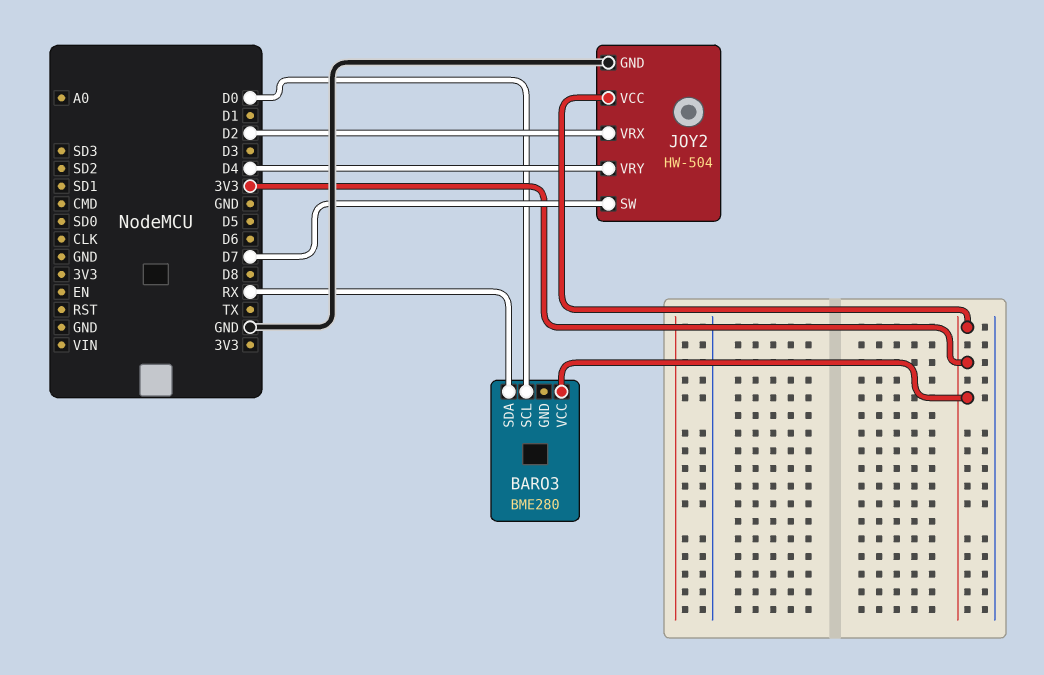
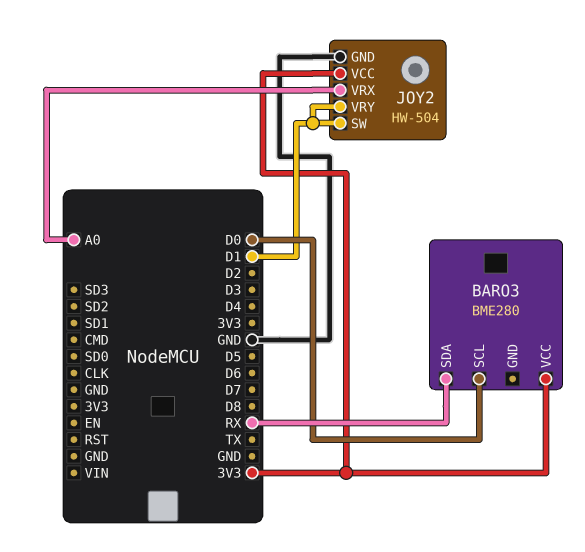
JOY2 pin SW: D7 -> D1
JOY2 pin VRX: D2 -> A0
JOY2 pin VRY: D4 -> D1

